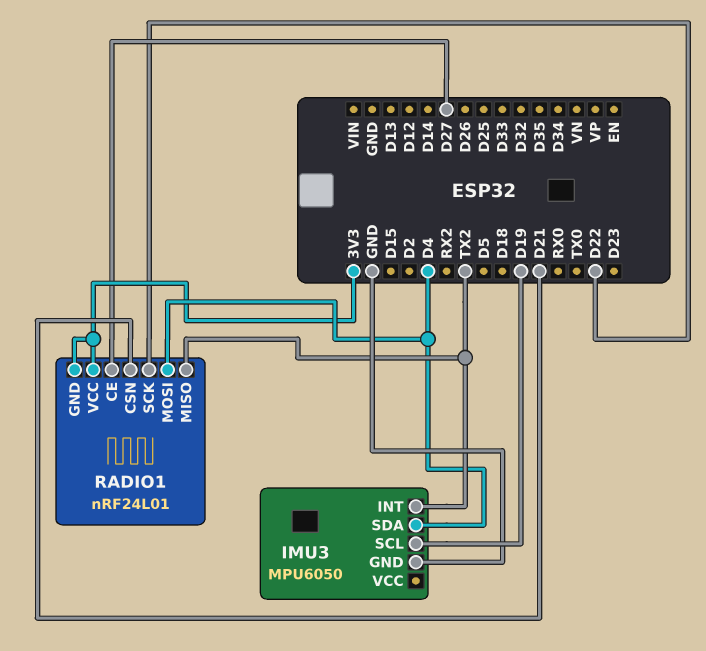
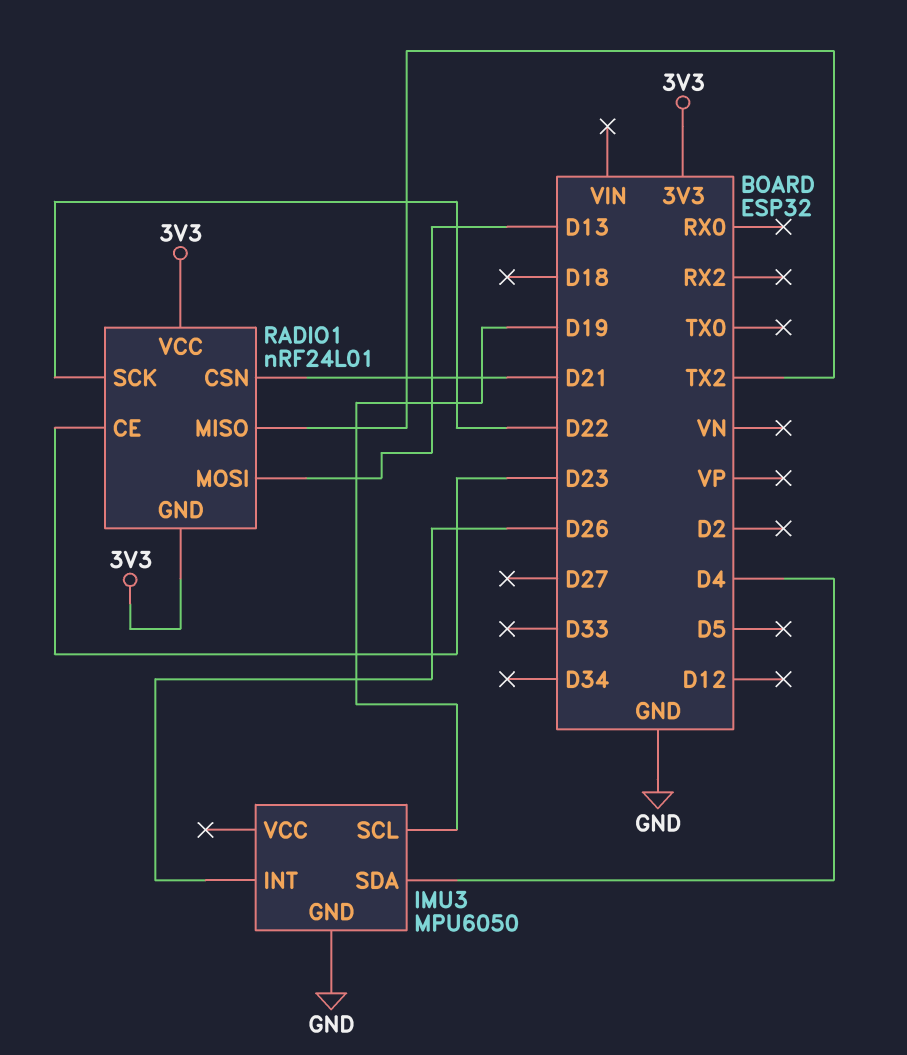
IMU3 pin INT: TX2 -> D26
RADIO1 pin CE: D27 -> D23
RADIO1 pin MOSI: D4 -> D13

